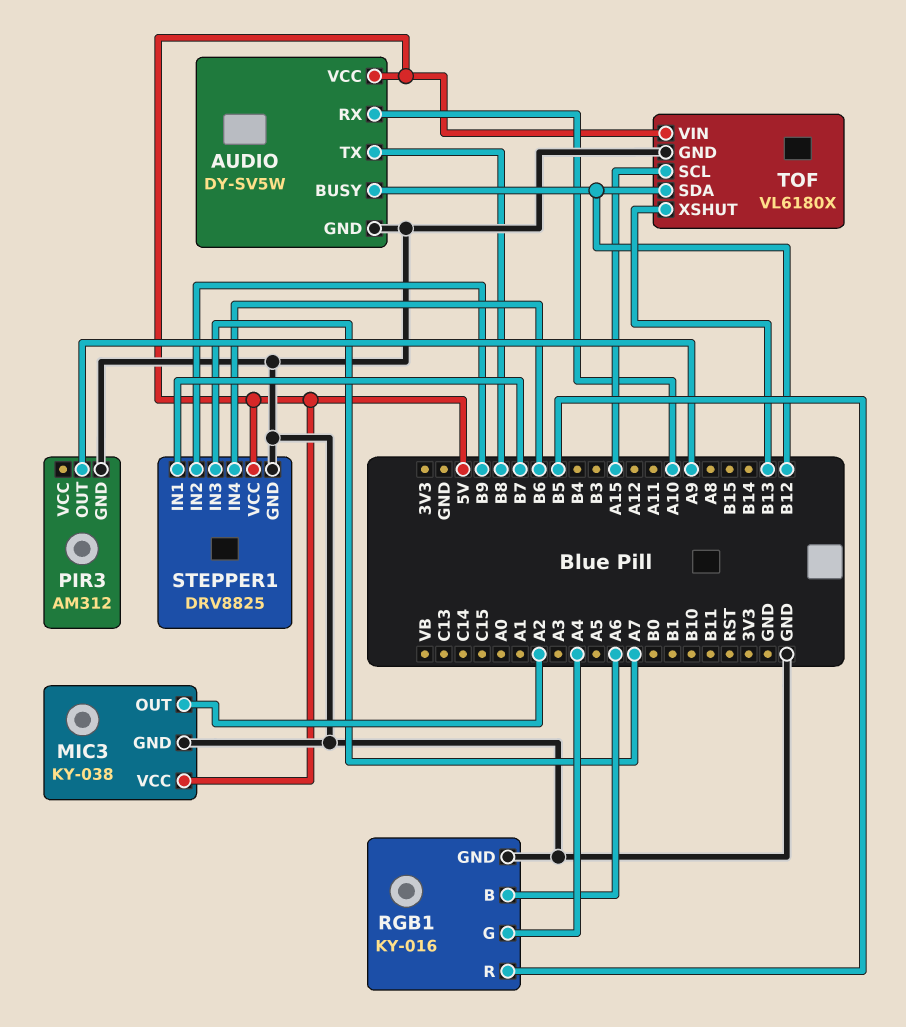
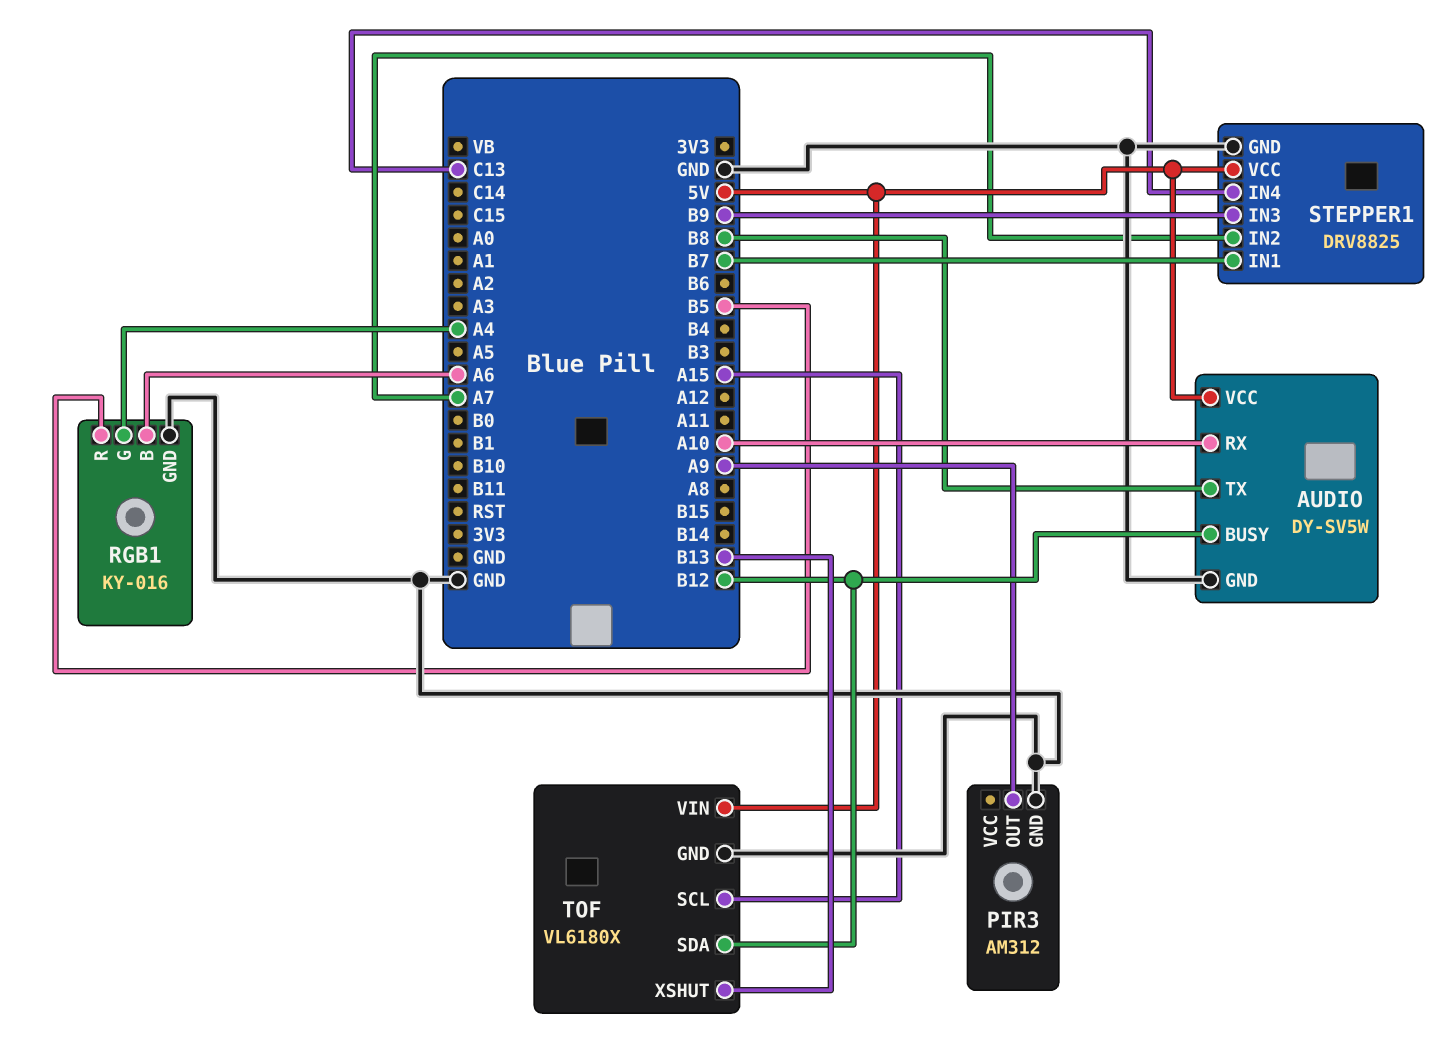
MIC3: KY-038 -> none
MIC3 pin GND: GND -> none
MIC3 pin OUT: A2 -> none
MIC3 pin VCC: 5V -> none
STEPPER1 pin IN2: B9 -> A7
STEPPER1 pin IN3: A7 -> B9
STEPPER1 pin IN4: B6 -> C13

